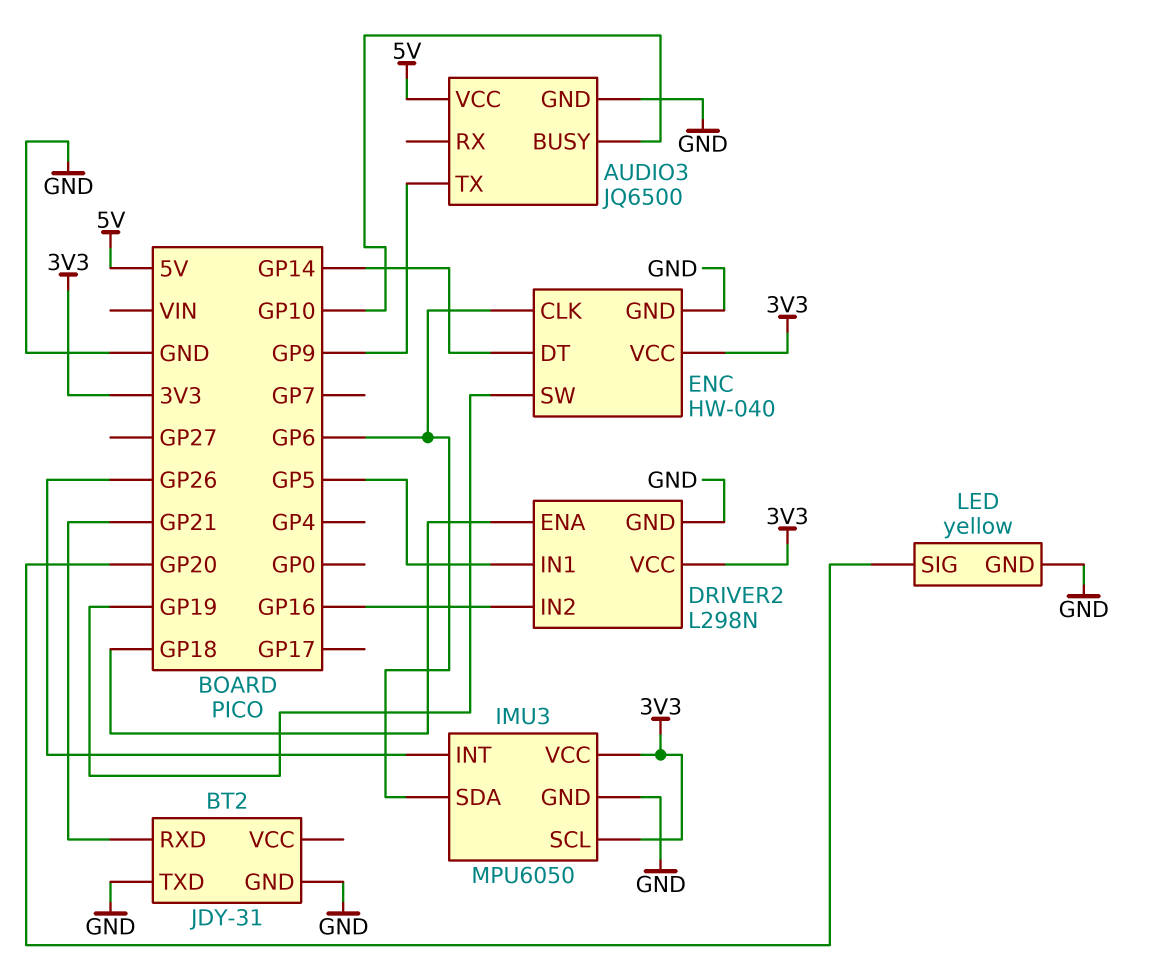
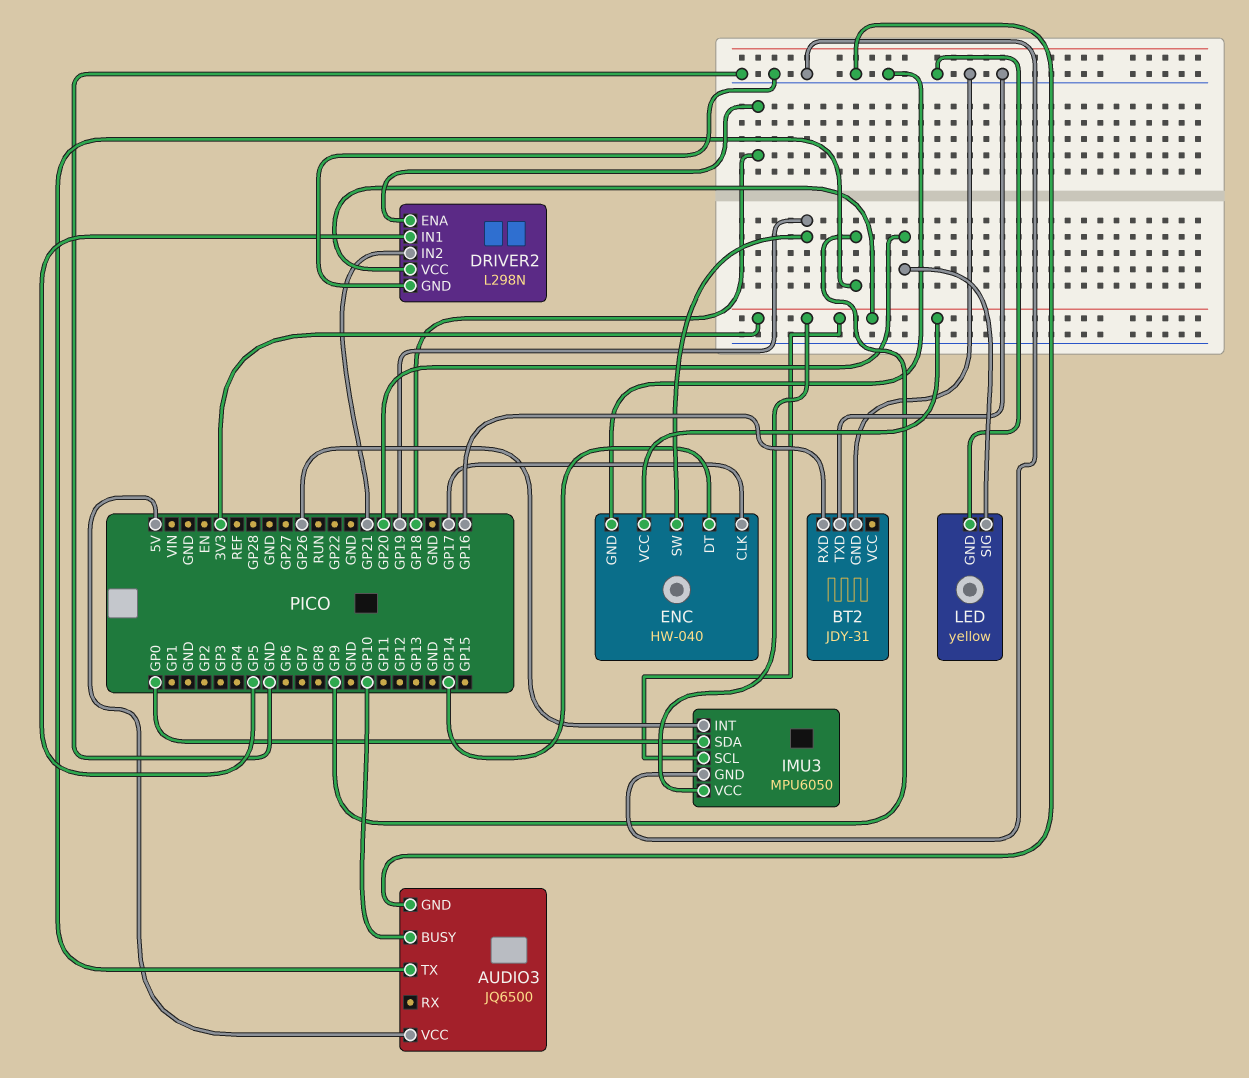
BT2 pin RXD: GP21 -> GP16
DRIVER2 pin IN2: GP16 -> GP21
ENC pin CLK: GP6 -> GP17
IMU3 pin SDA: GP6 -> GP0

